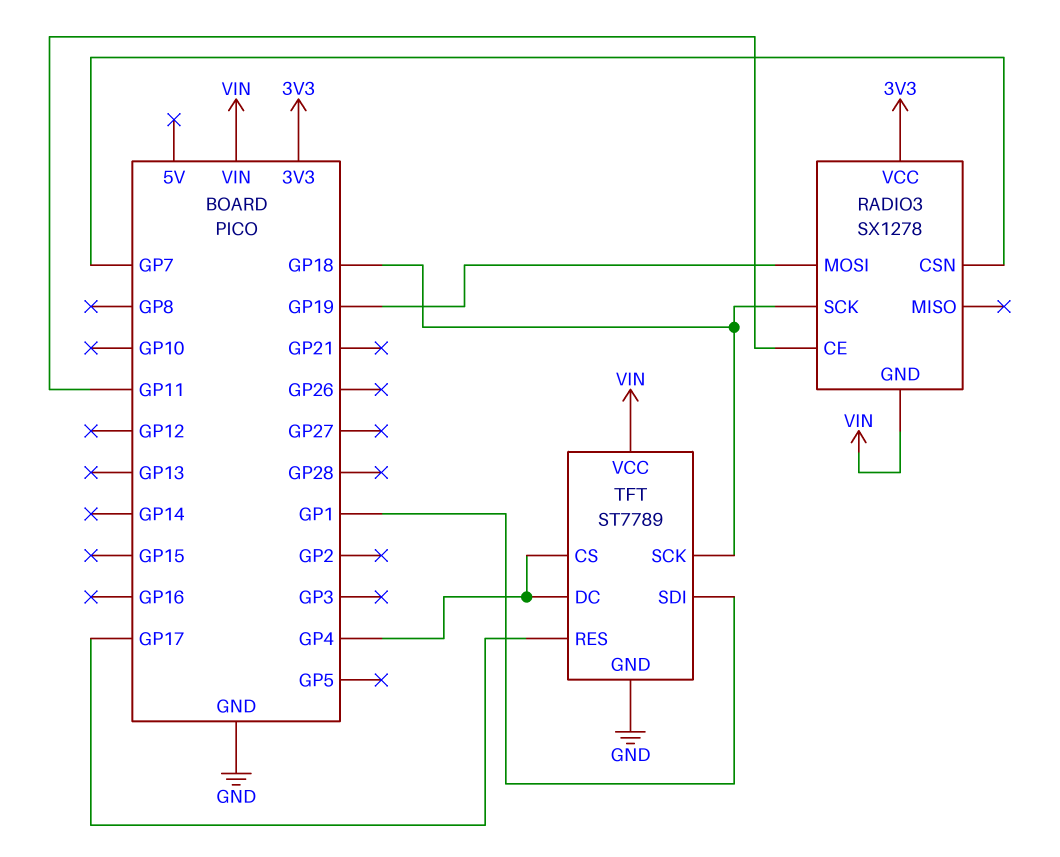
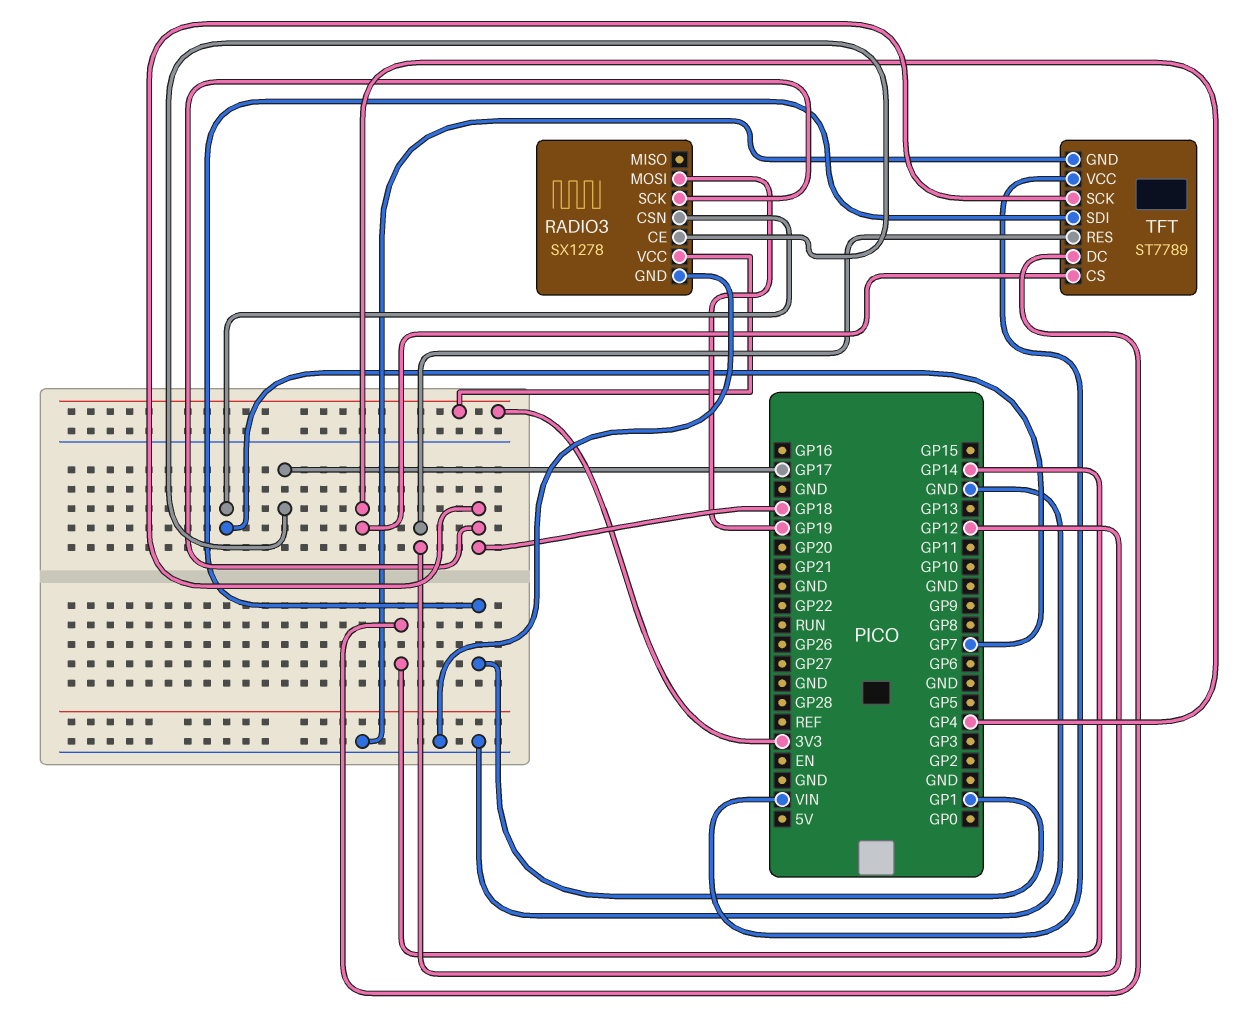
RADIO3 pin CE: GP11 -> GP17
RADIO3 pin GND: VIN -> GND
TFT pin DC: GP4 -> GP14
TFT pin RES: GP17 -> GP12

